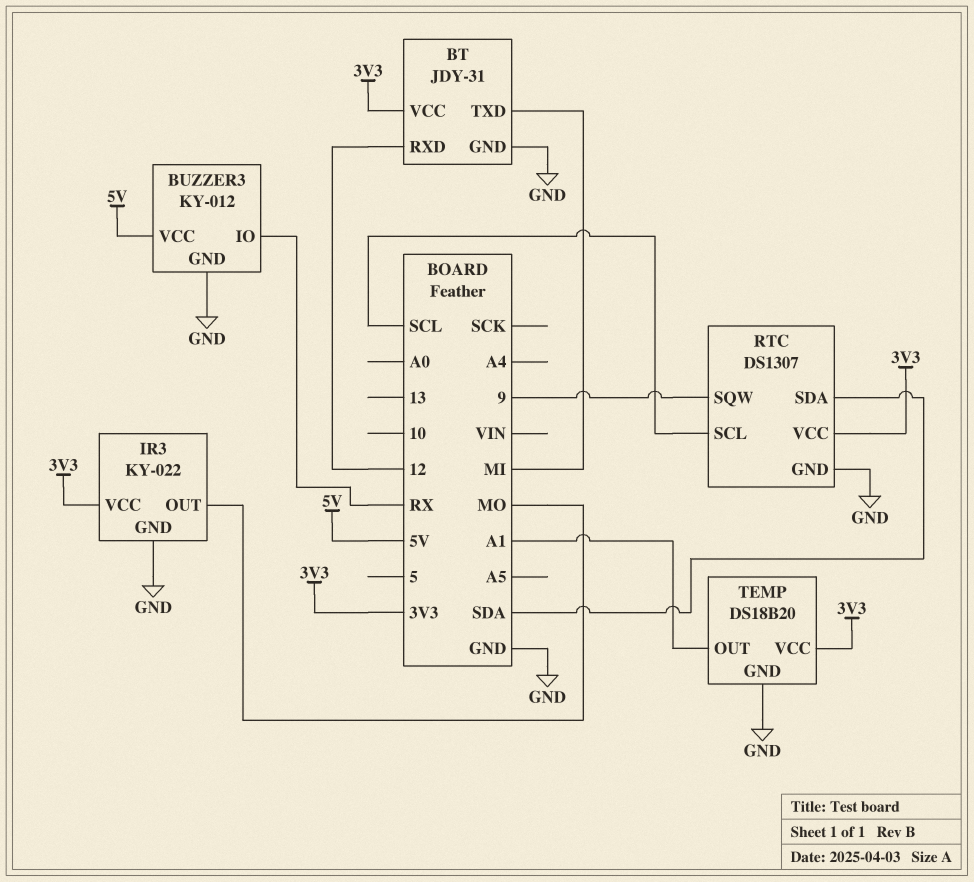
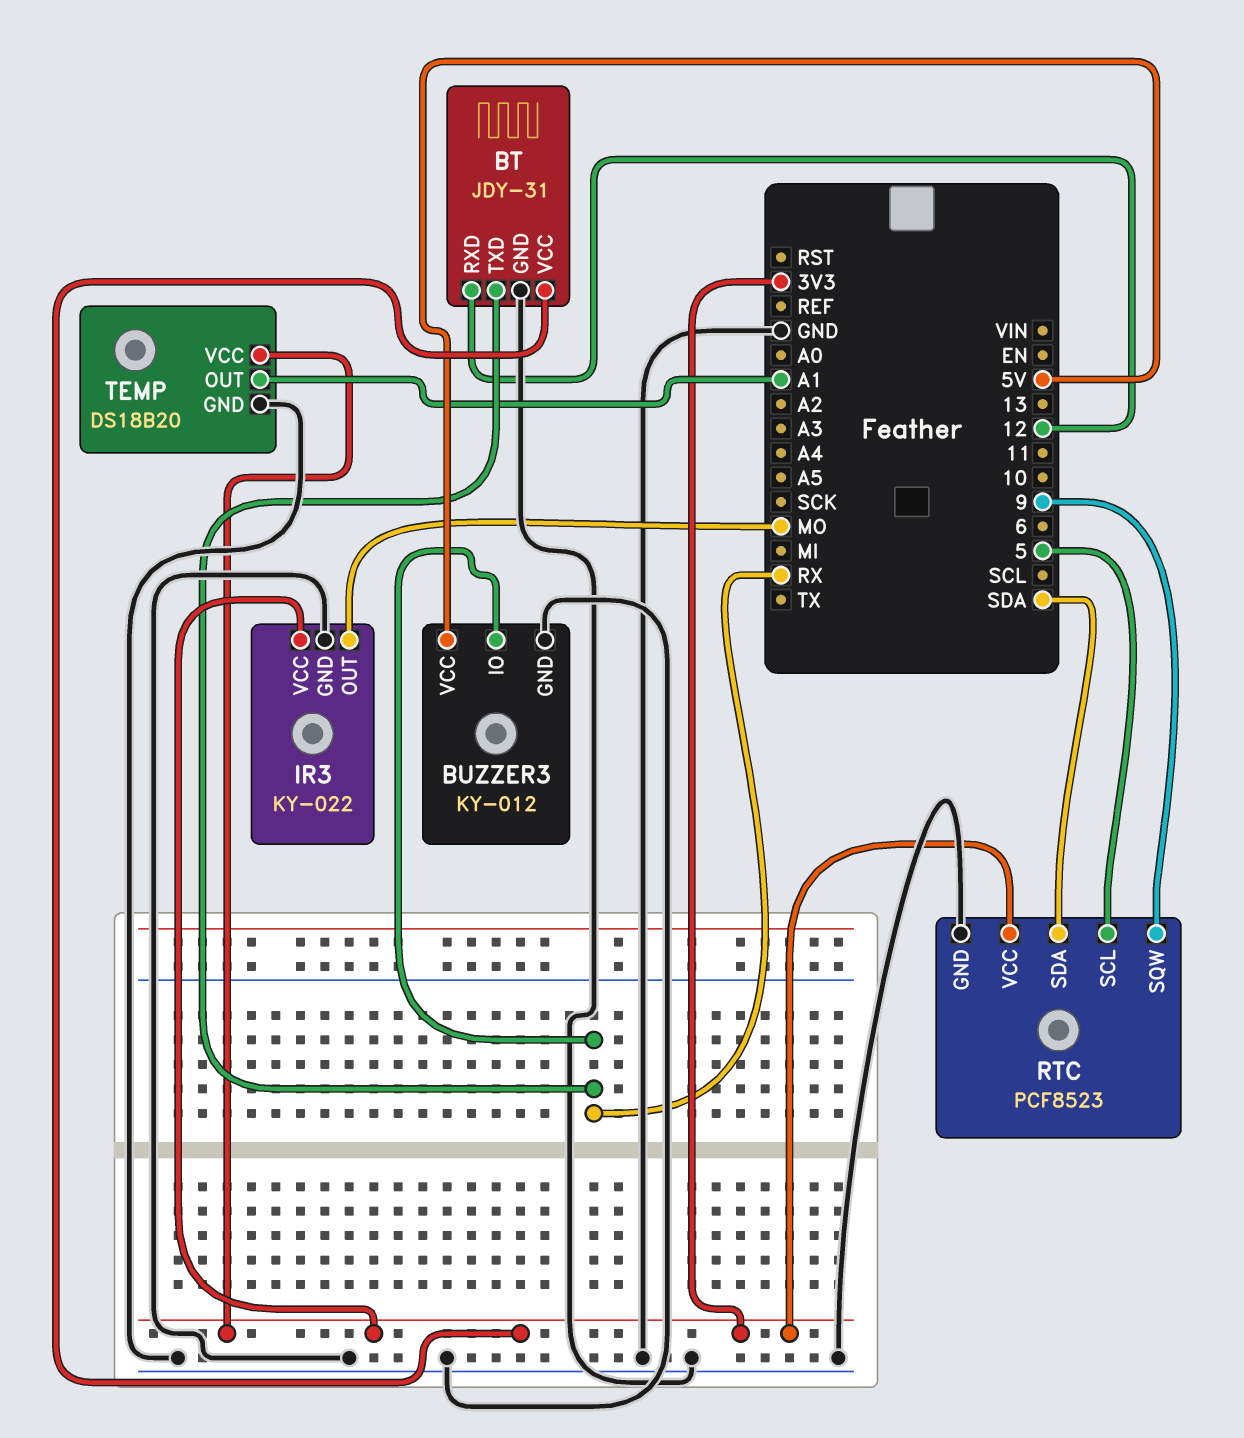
BT pin TXD: MI -> RX
RTC: DS1307 -> PCF8523
RTC pin SCL: SCL -> 5

